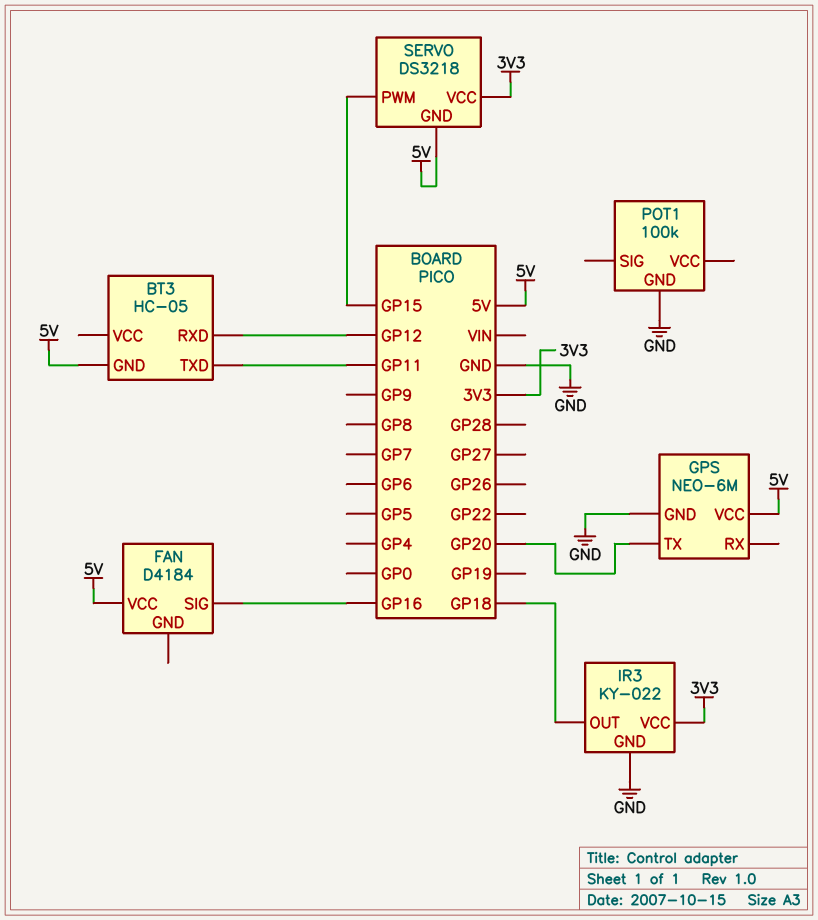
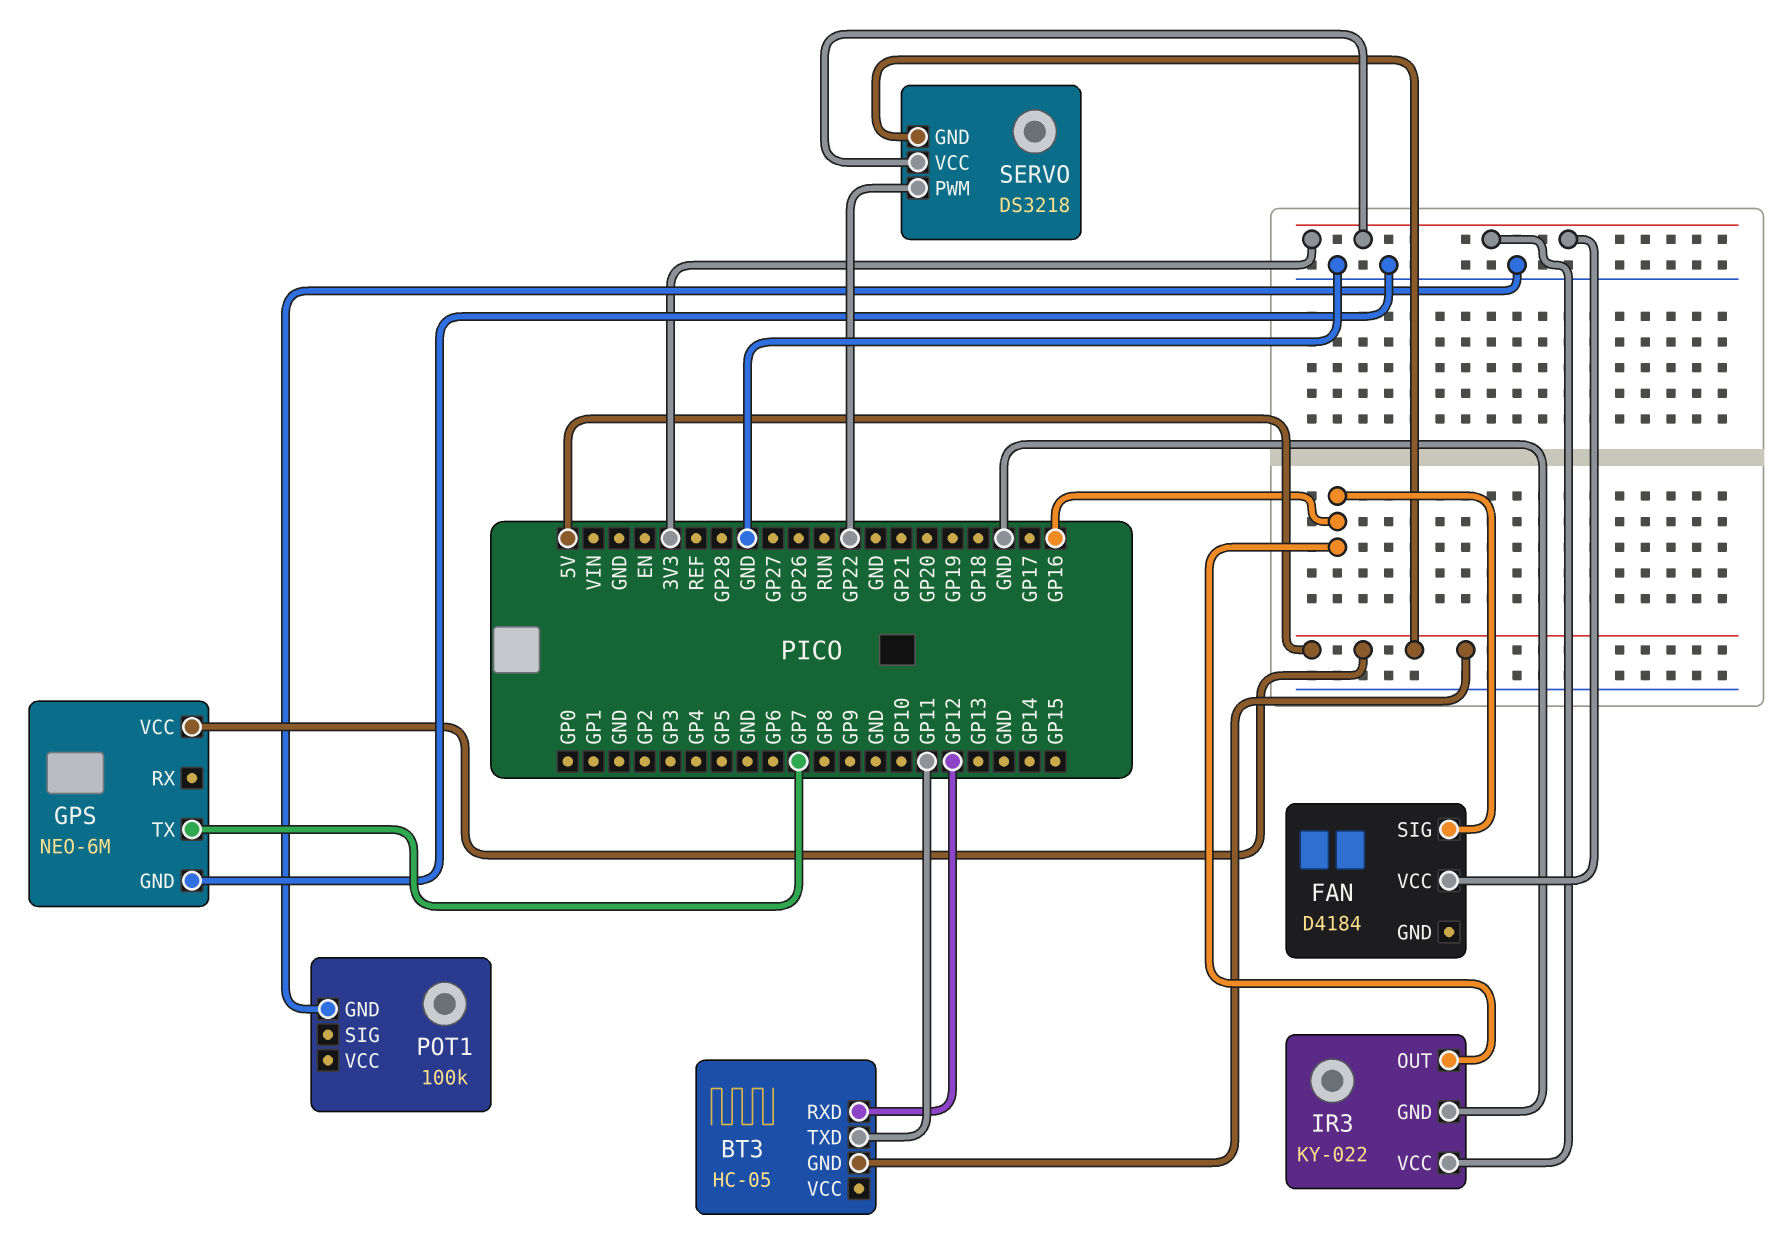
FAN pin VCC: 5V -> 3V3
GPS pin TX: GP20 -> GP7
IR3 pin OUT: GP18 -> GP16
SERVO pin PWM: GP15 -> GP22

